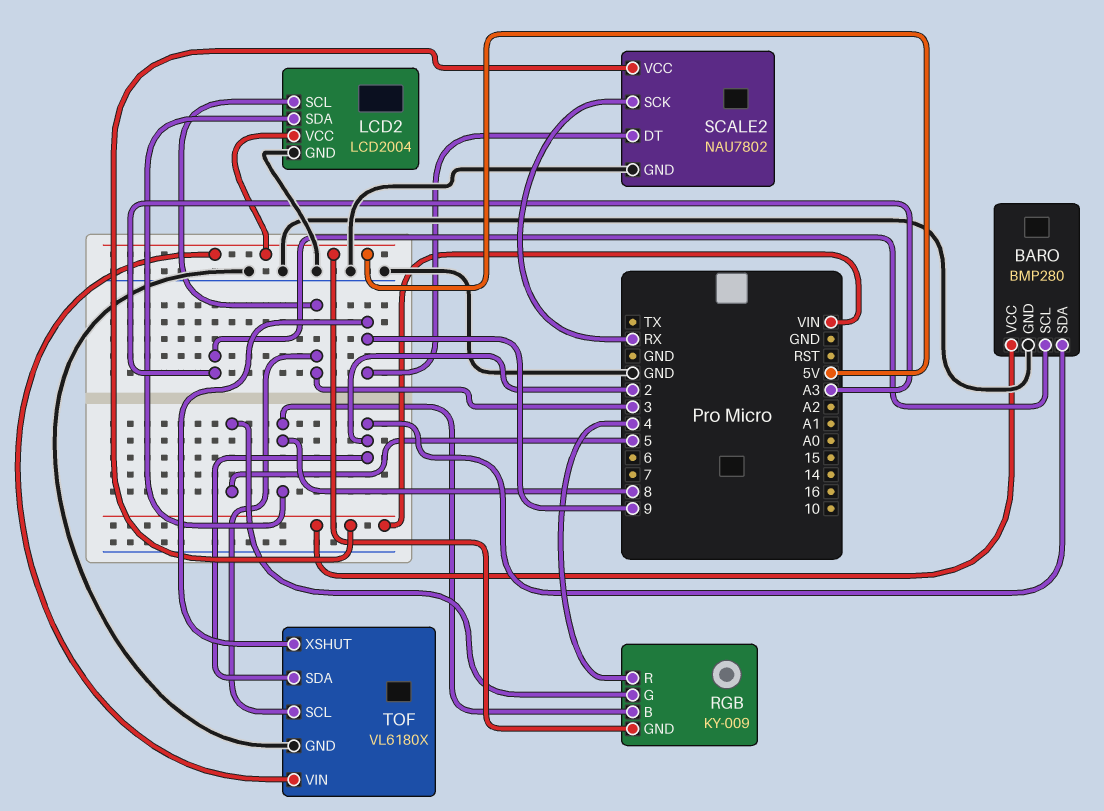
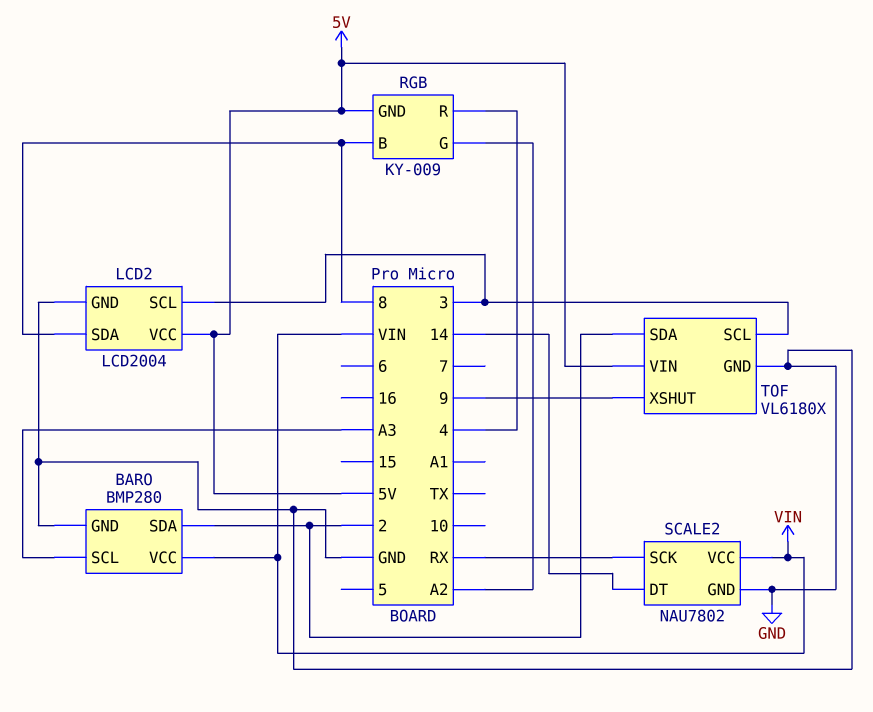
RGB pin G: 5 -> A2
SCALE2 pin DT: 9 -> 14

